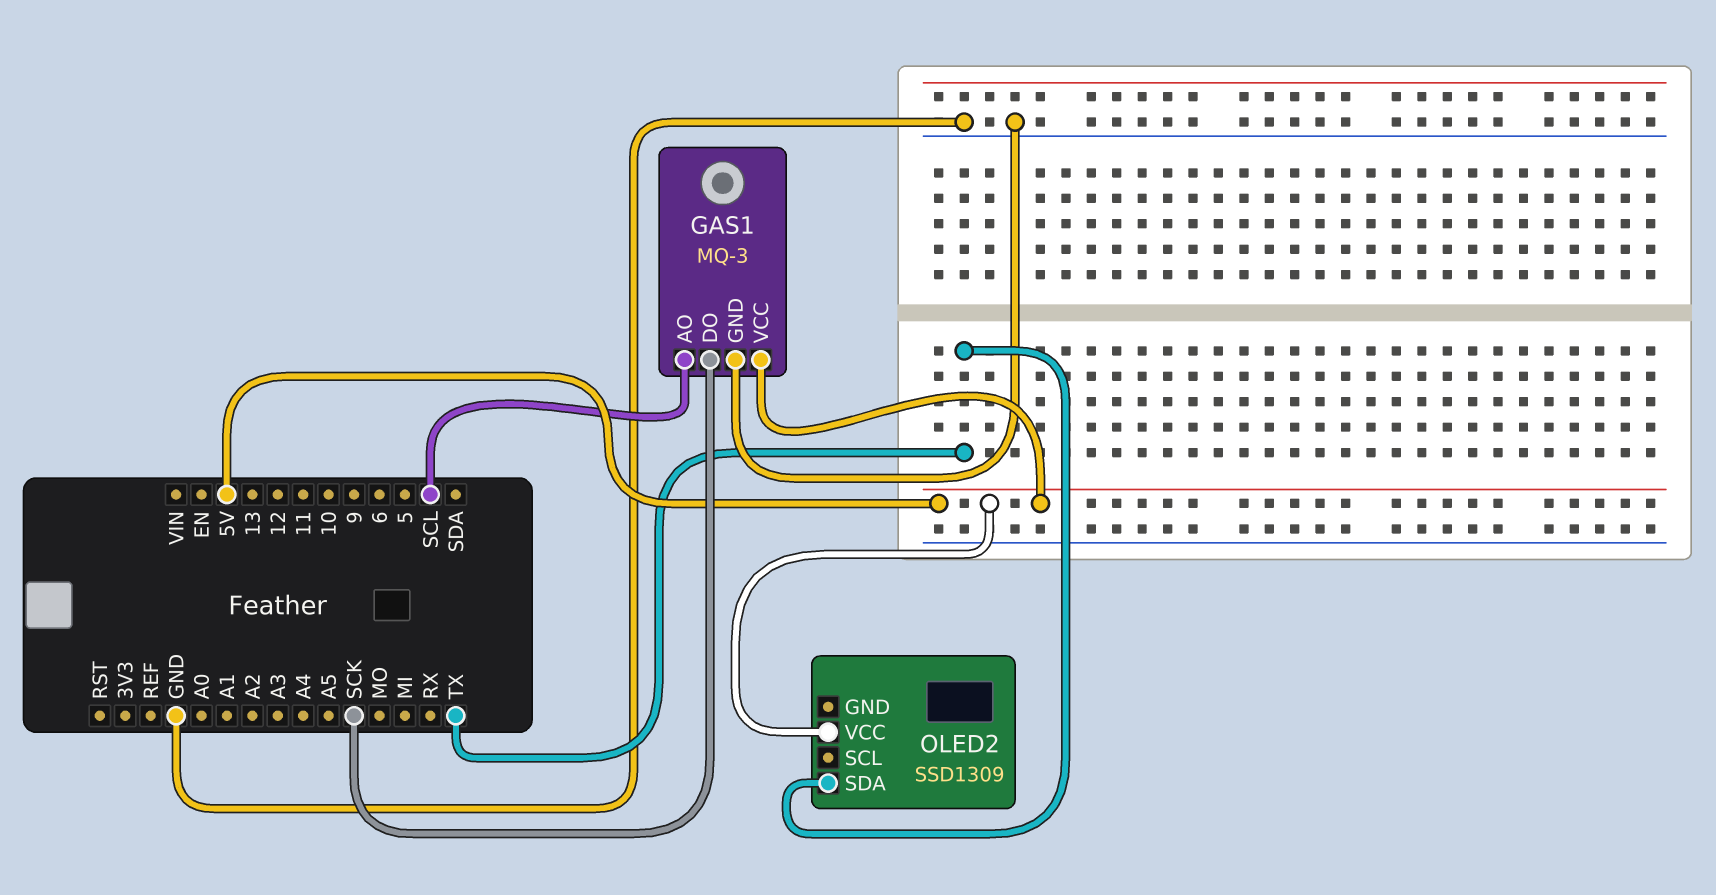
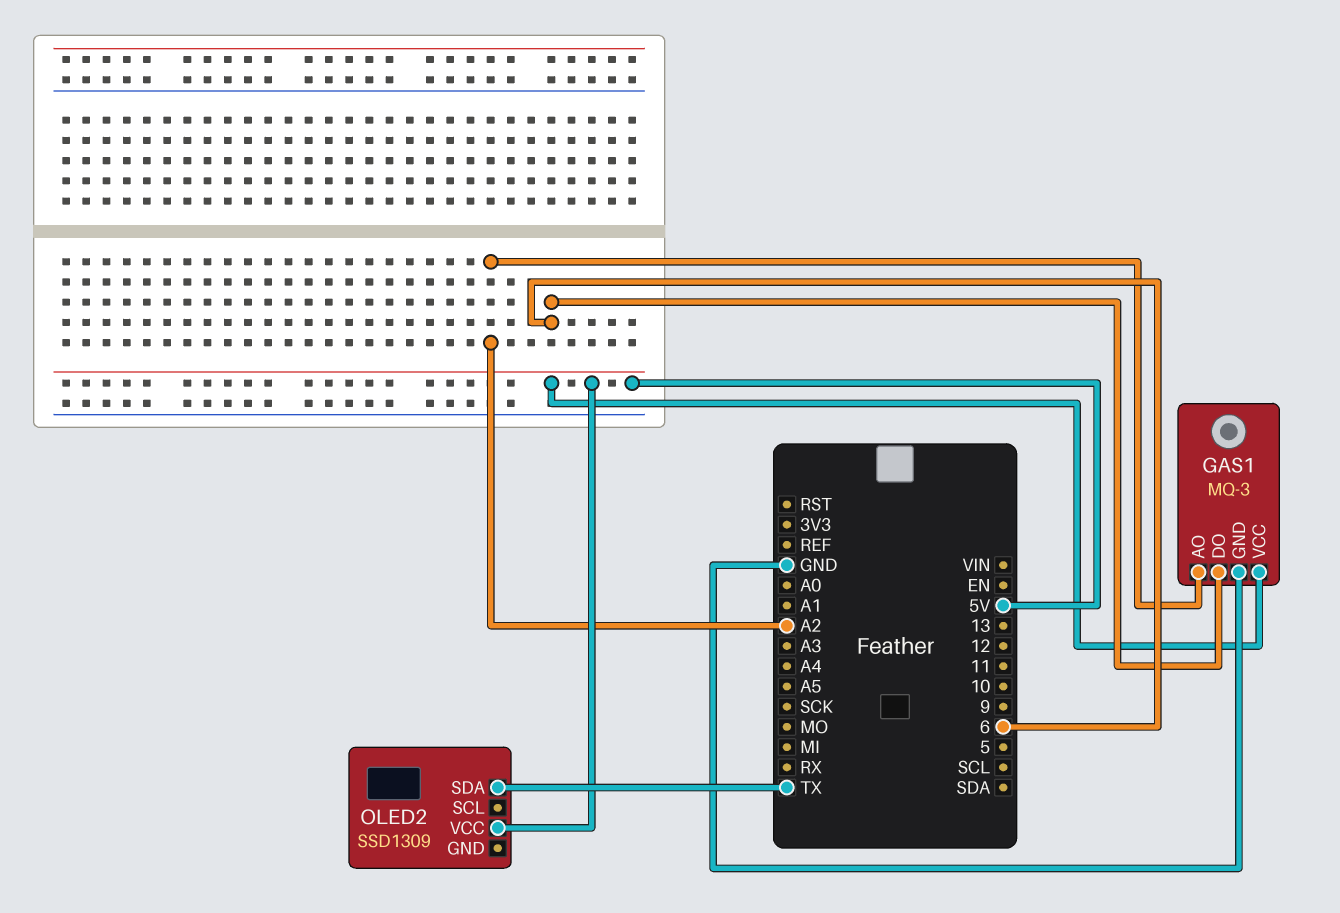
GAS1 pin AO: SCL -> A2
GAS1 pin DO: SCK -> 6

